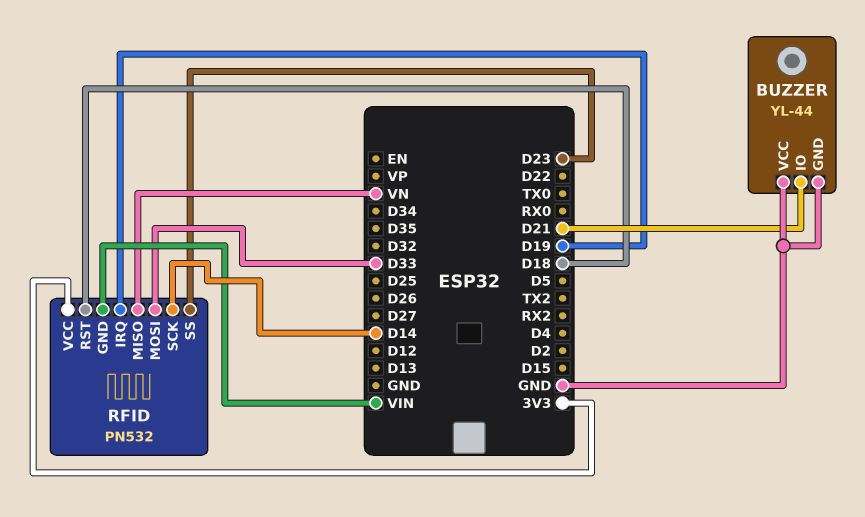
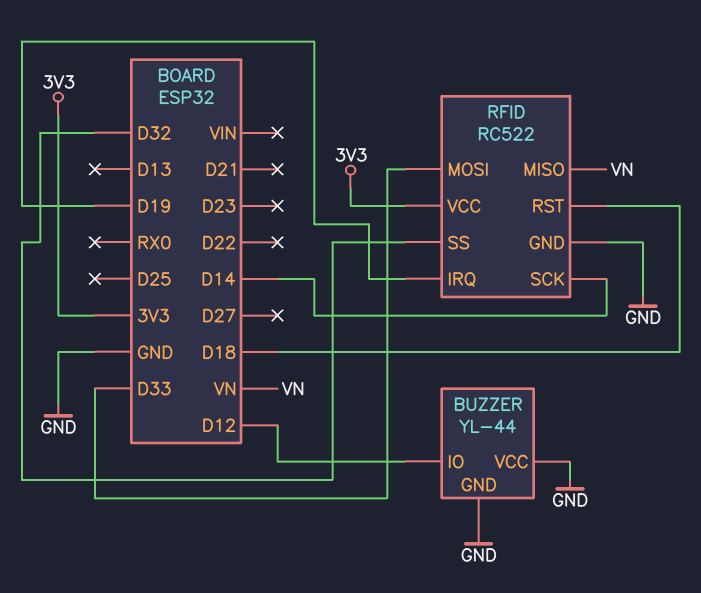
BUZZER pin IO: D21 -> D12
RFID: PN532 -> RC522
RFID pin GND: VIN -> GND
RFID pin SS: D23 -> D32

